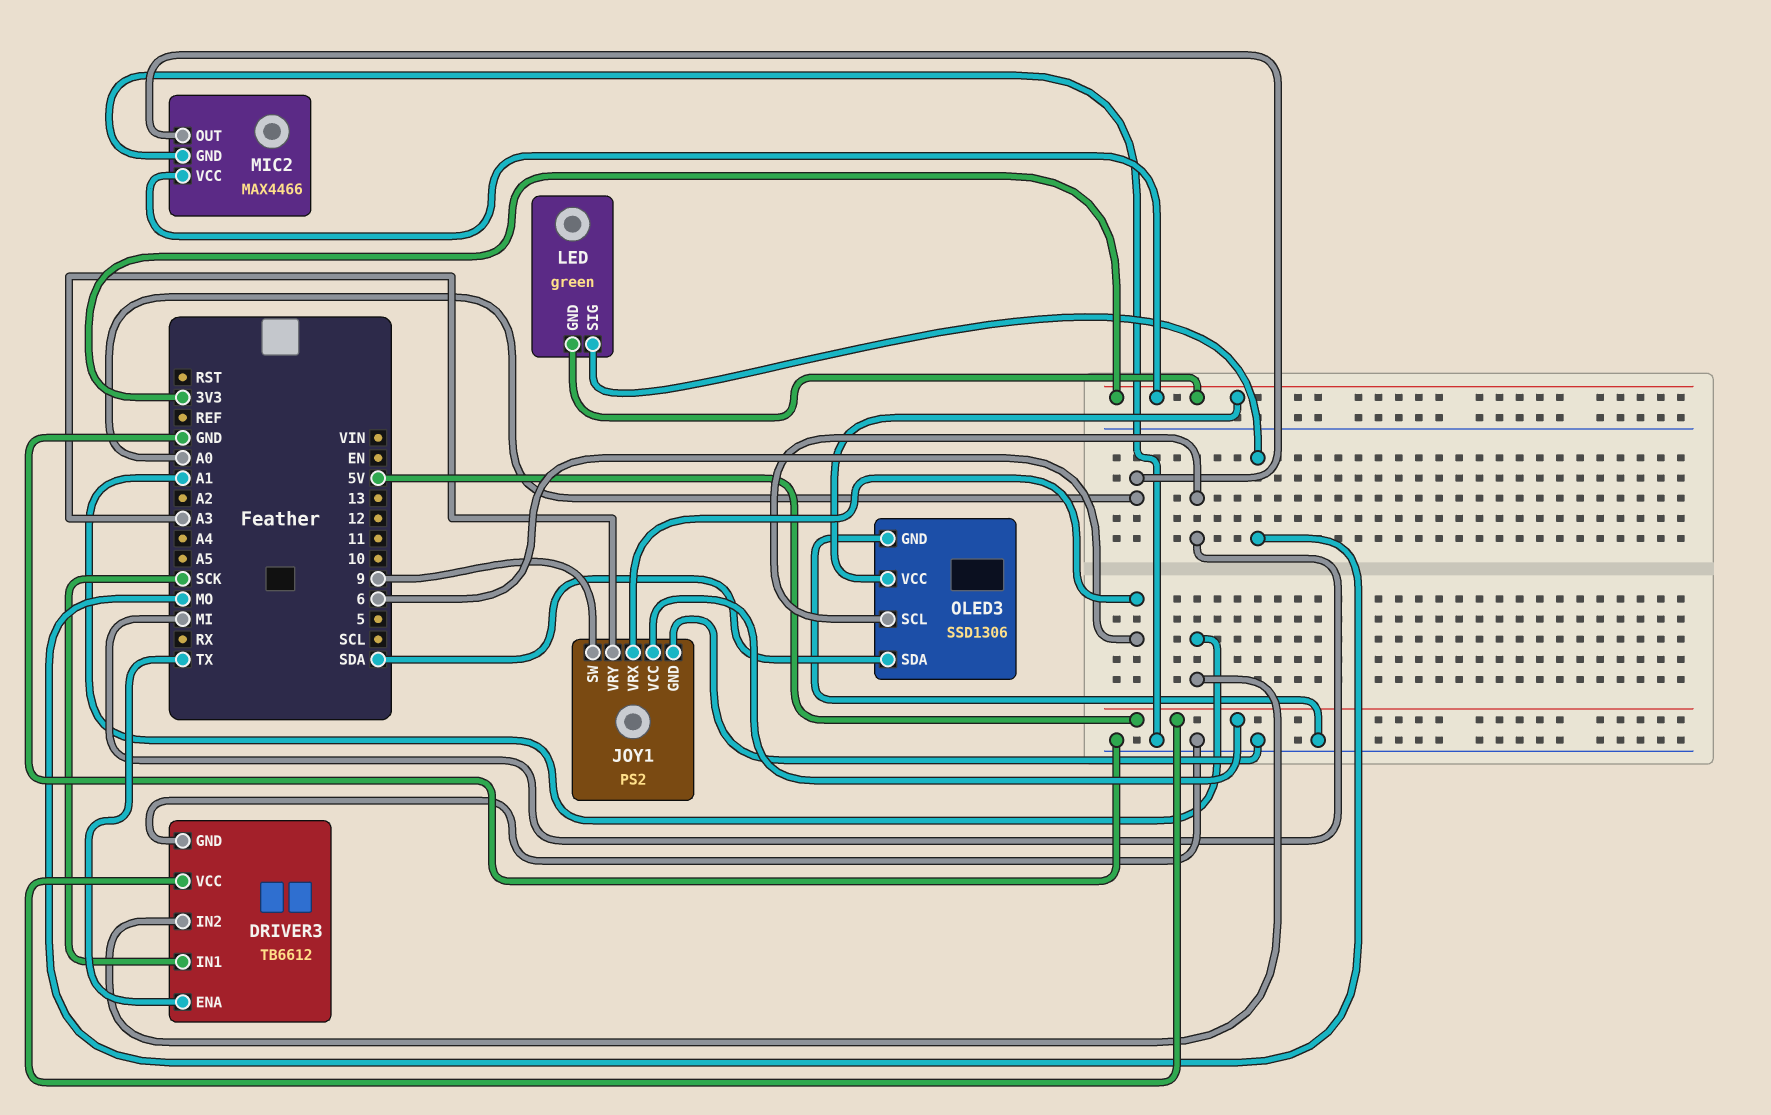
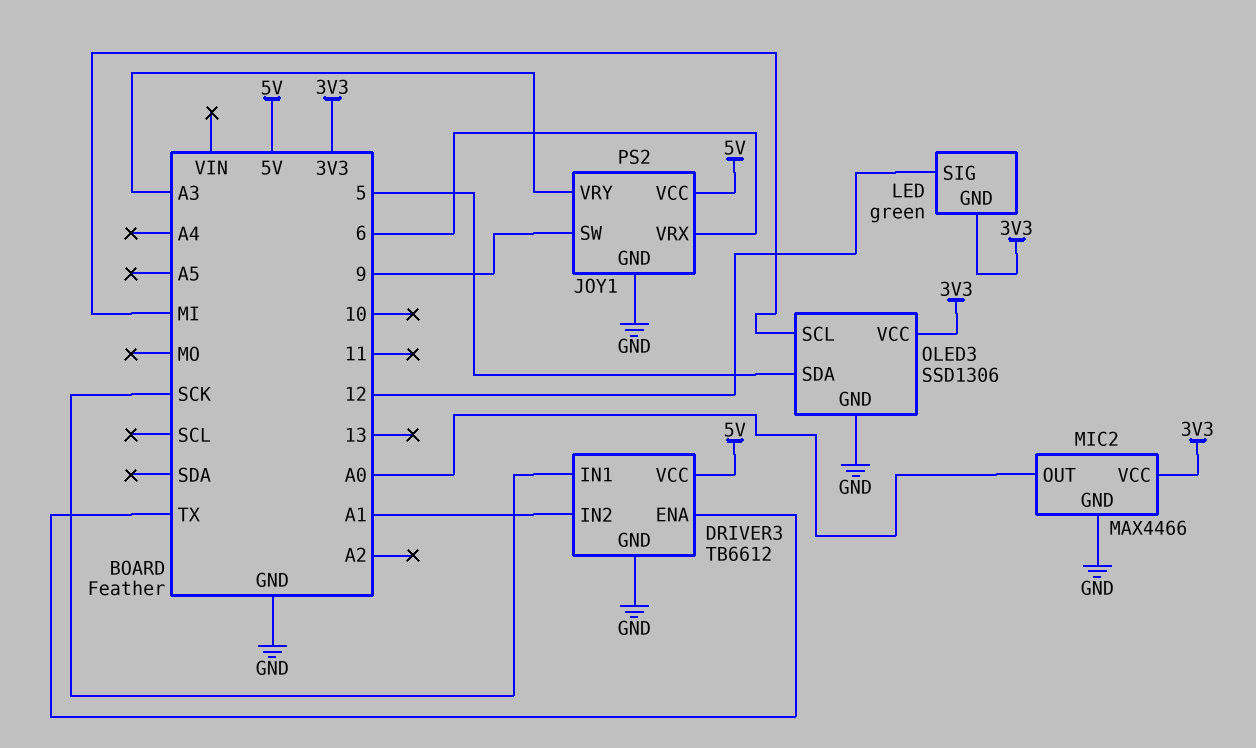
LED pin SIG: MO -> 12
OLED3 pin SDA: SDA -> 5

